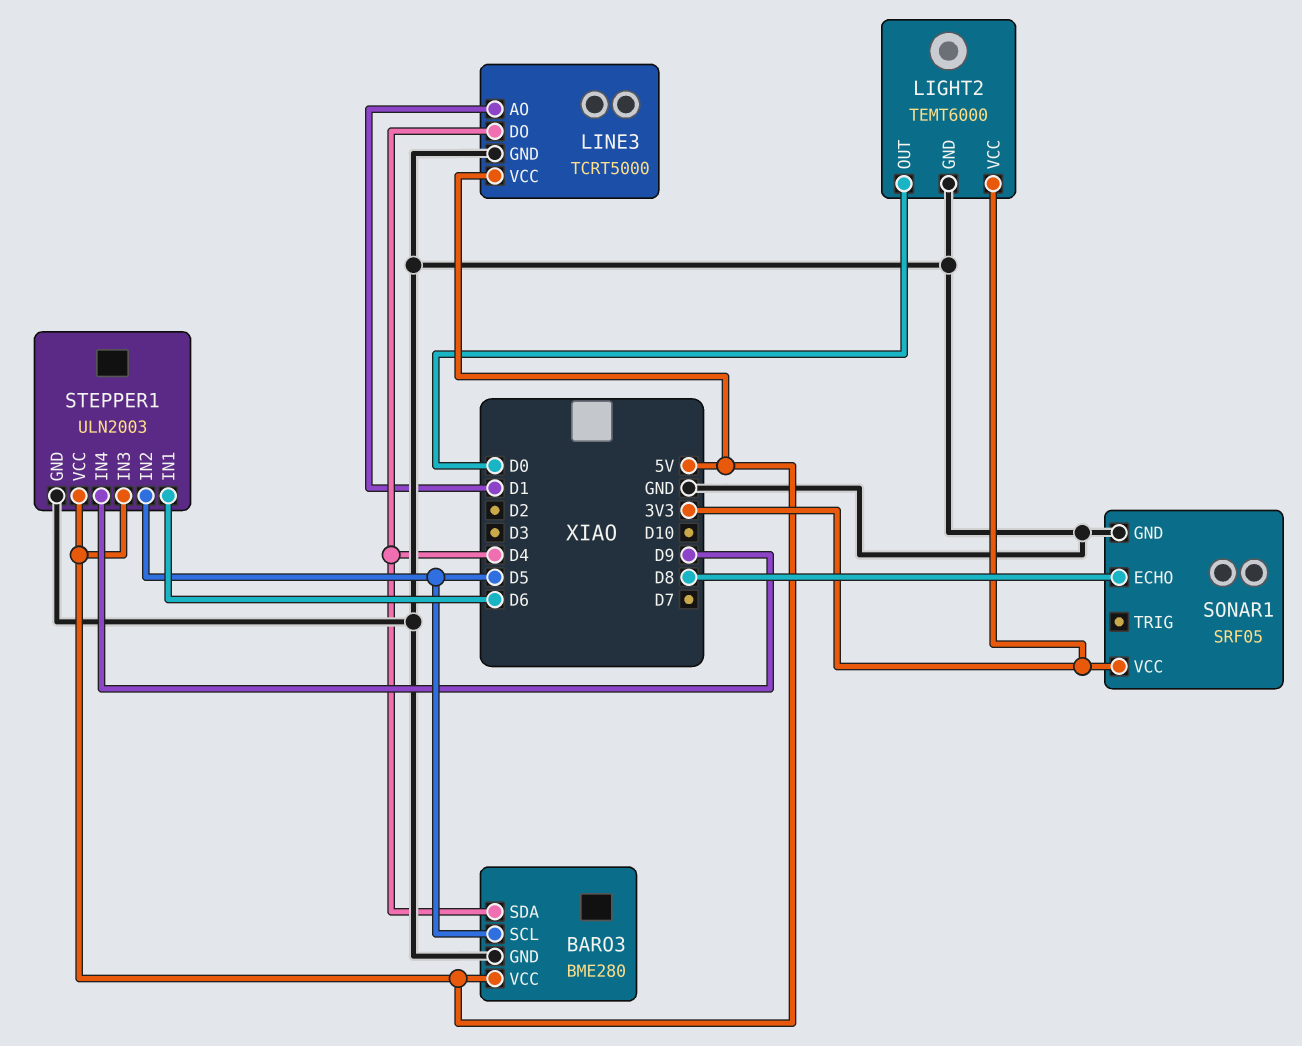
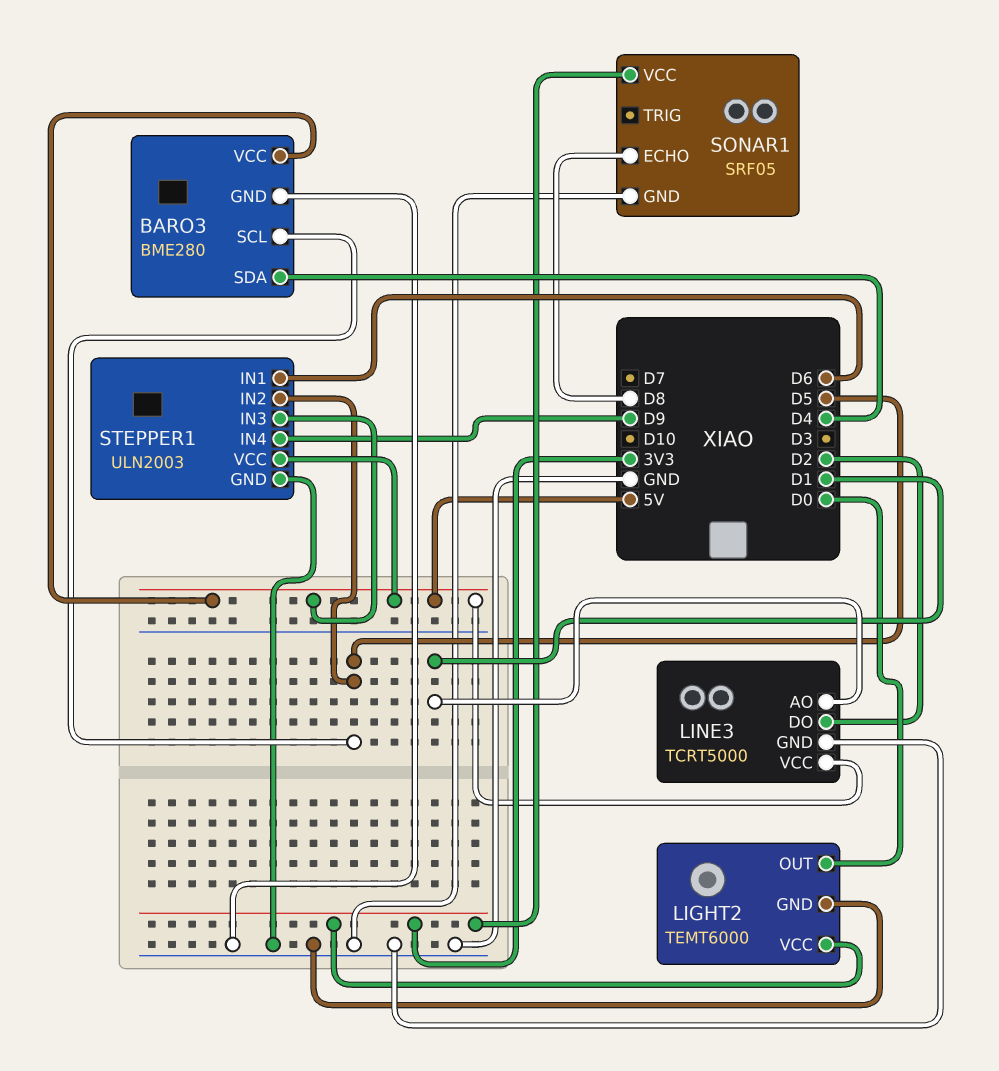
LINE3 pin DO: D4 -> D2

